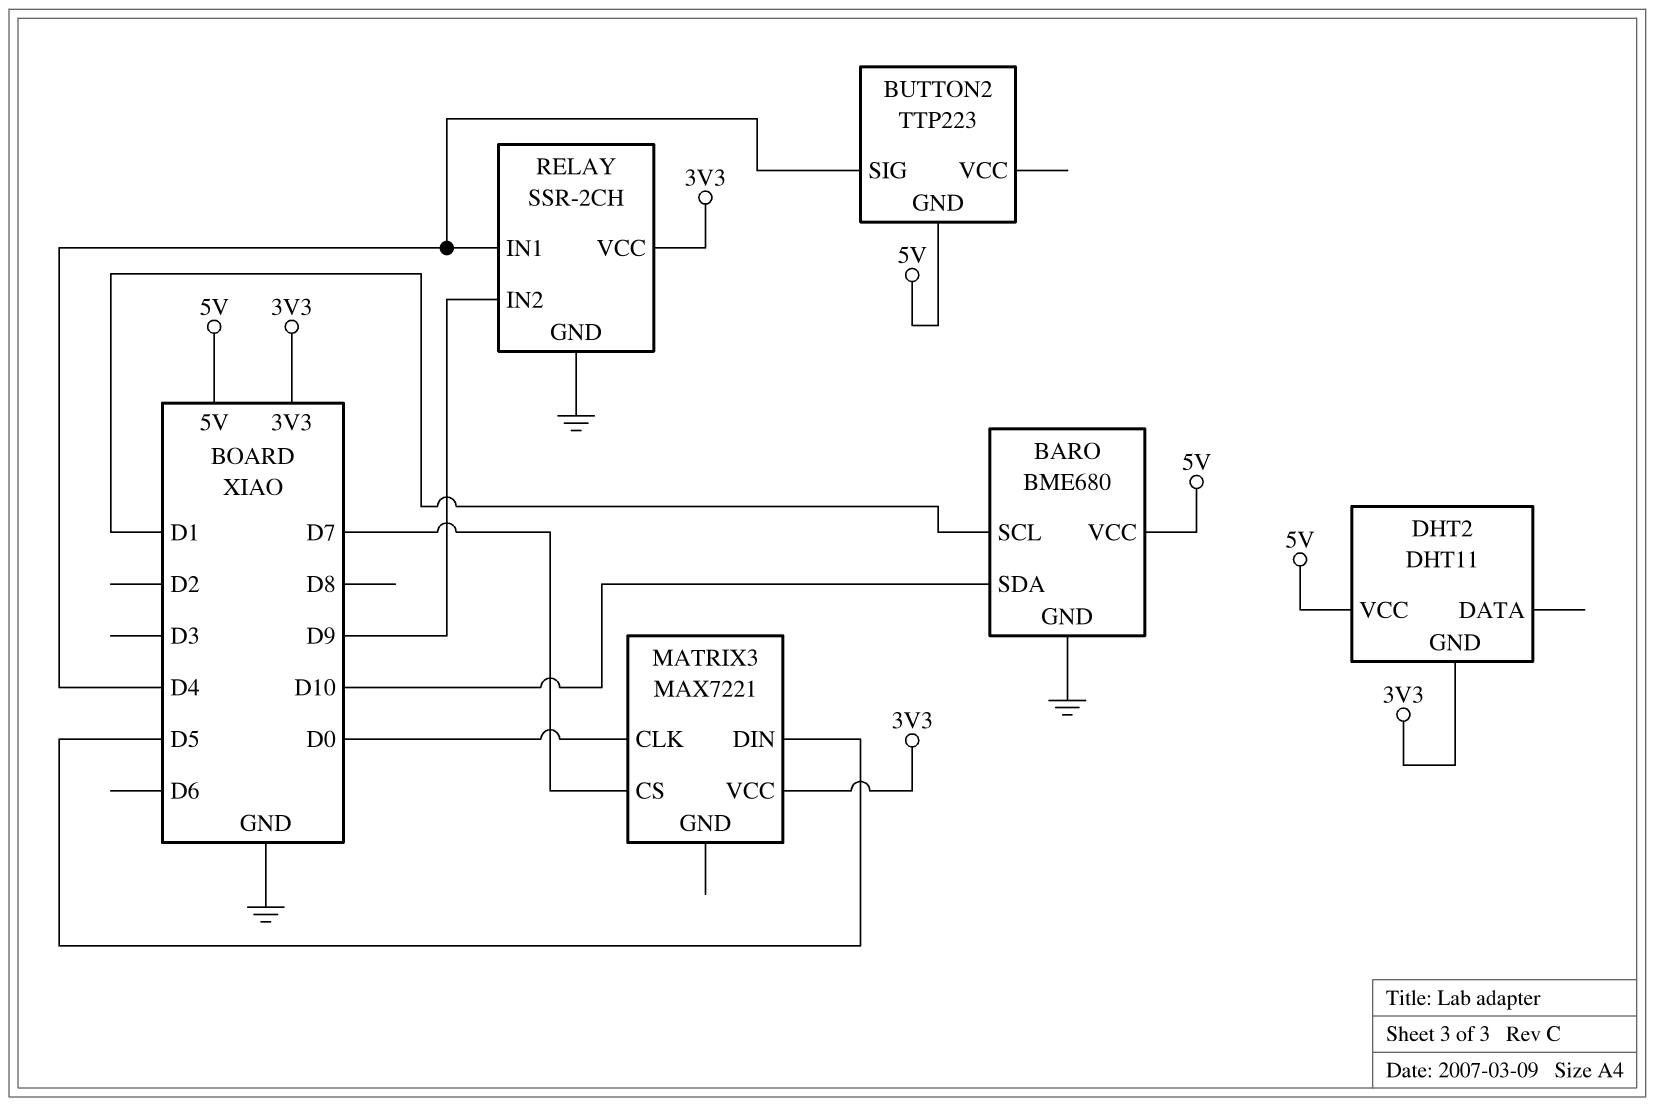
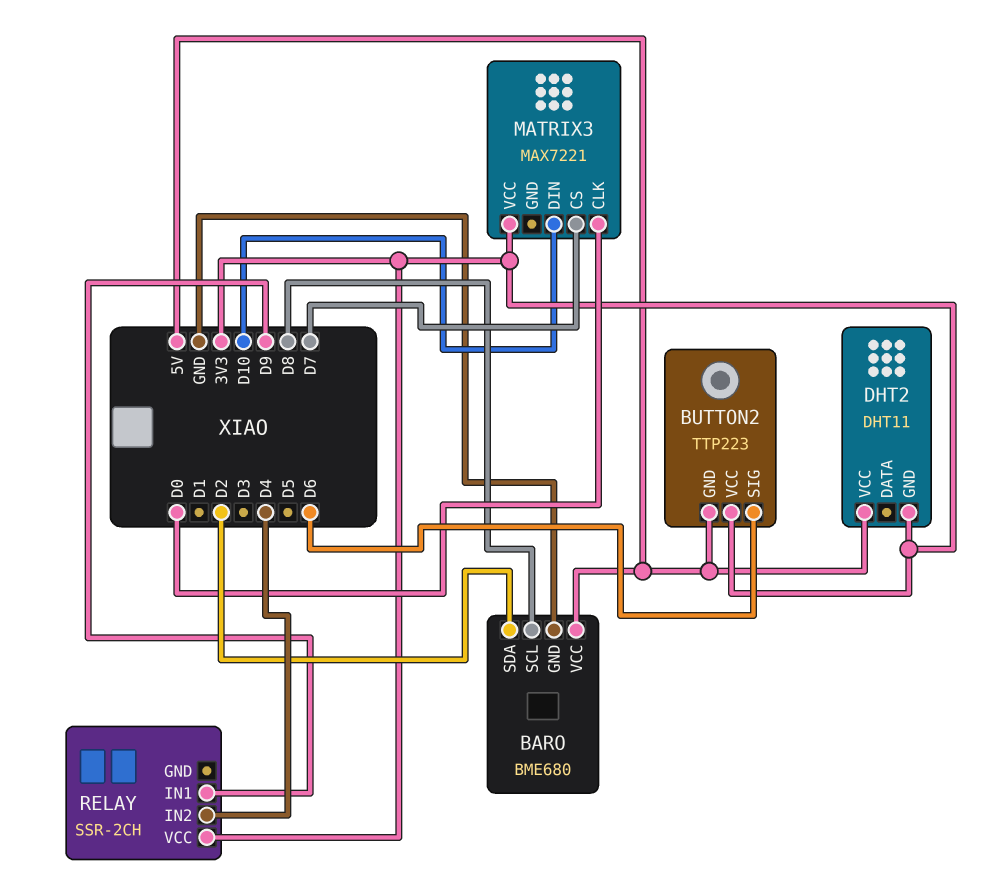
BARO pin SCL: D1 -> D8
BARO pin SDA: D10 -> D2
BUTTON2 pin SIG: D4 -> D6
BUTTON2 pin VCC: none -> 3V3
MATRIX3 pin DIN: D5 -> D10
RELAY pin GND: GND -> none
RELAY pin IN1: D4 -> D9
RELAY pin IN2: D9 -> D4

